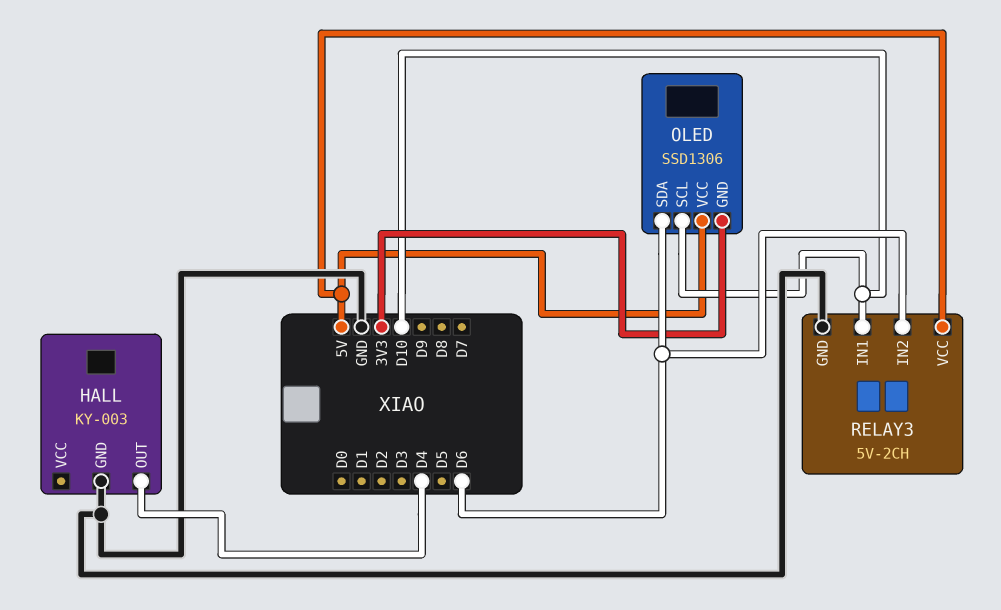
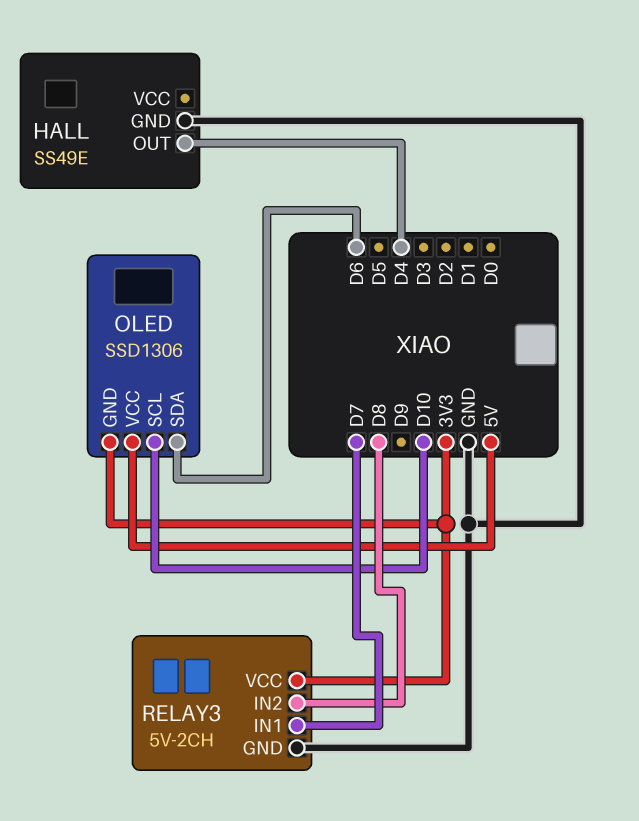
HALL: KY-003 -> SS49E
RELAY3 pin IN1: D10 -> D7
RELAY3 pin IN2: D6 -> D8
RELAY3 pin VCC: 5V -> 3V3

